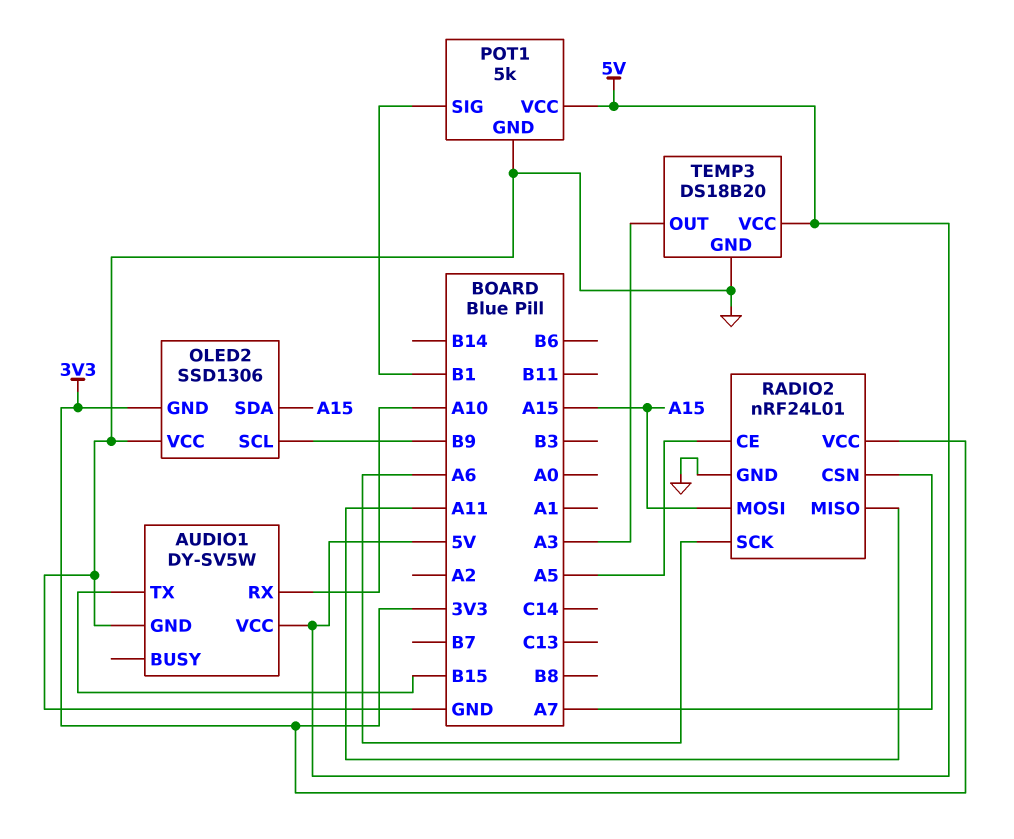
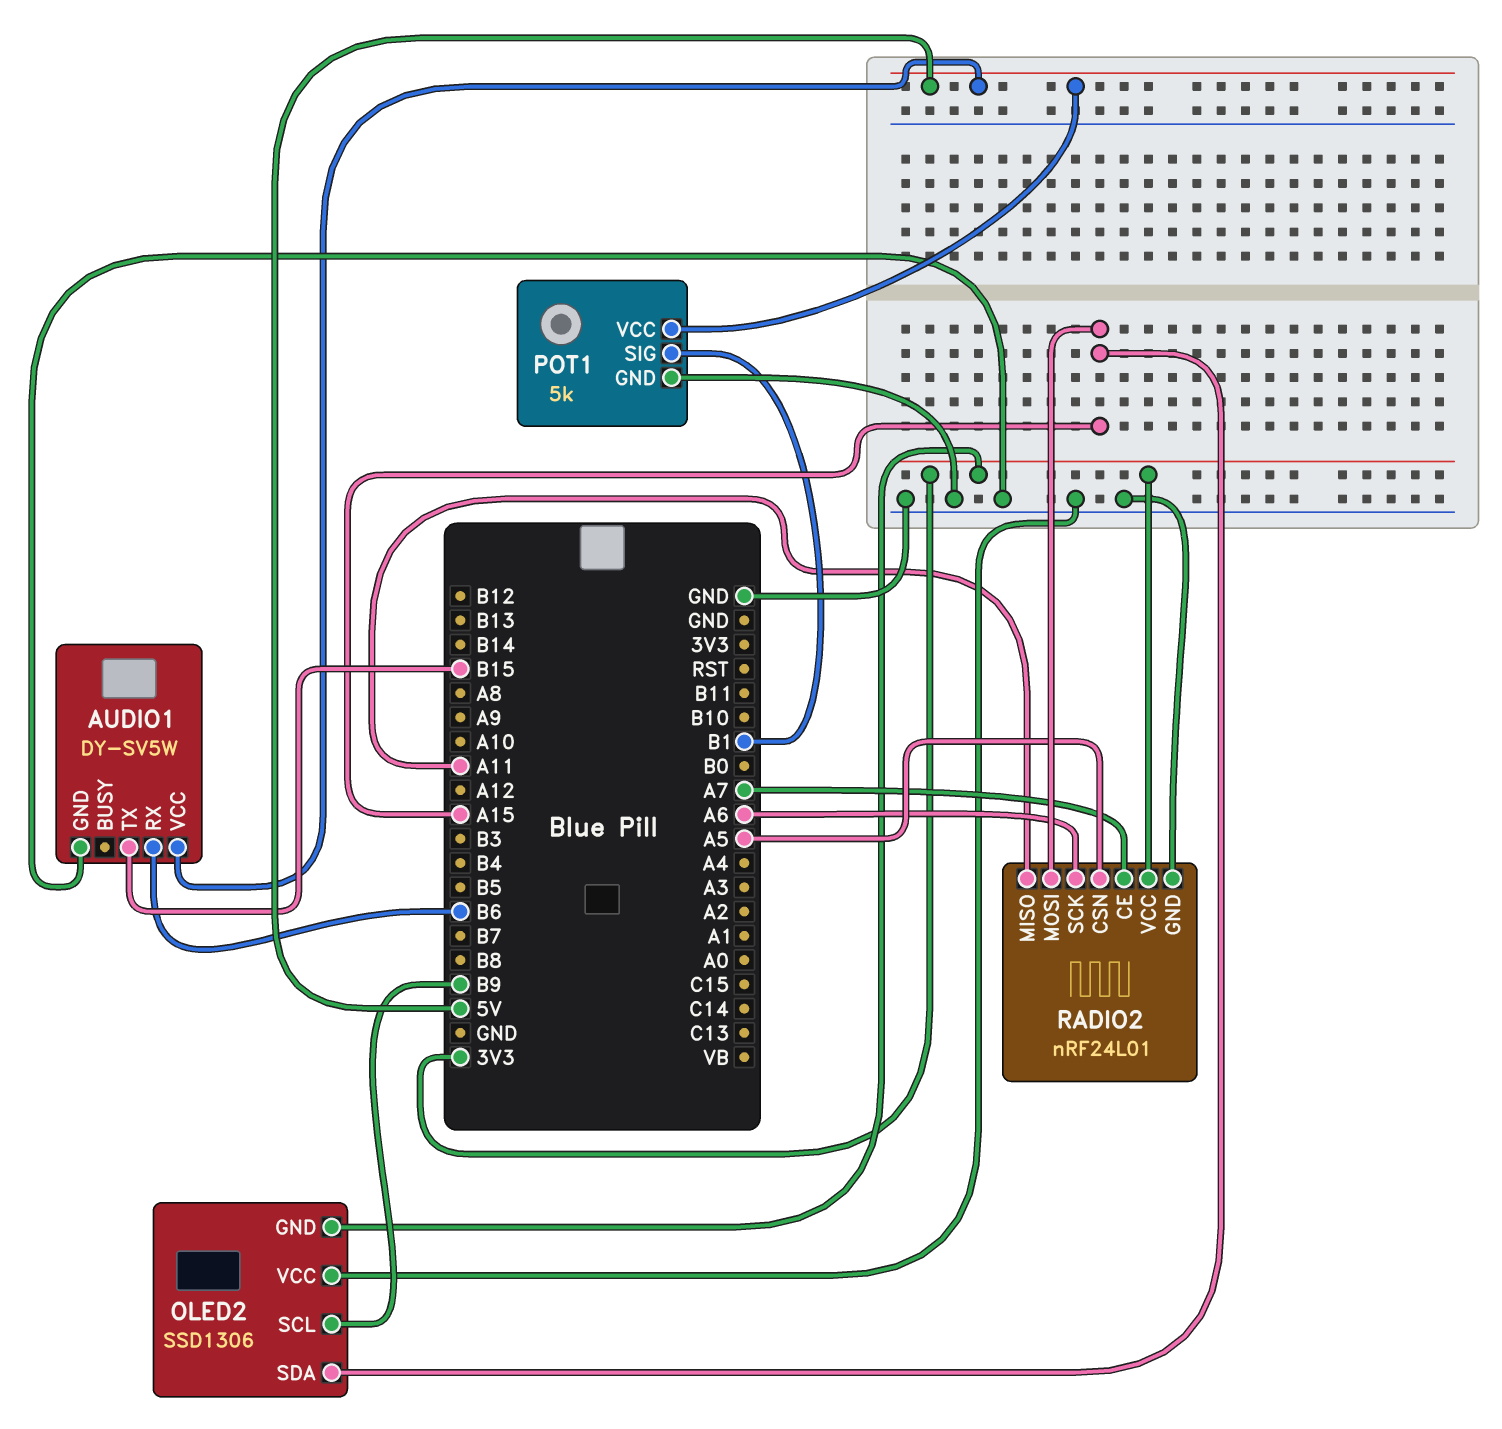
AUDIO1 pin RX: A10 -> B6
RADIO2 pin CE: A5 -> A7
RADIO2 pin CSN: A7 -> A5
TEMP3: DS18B20 -> none
TEMP3 pin GND: GND -> none
TEMP3 pin OUT: A3 -> none
TEMP3 pin VCC: 5V -> none

